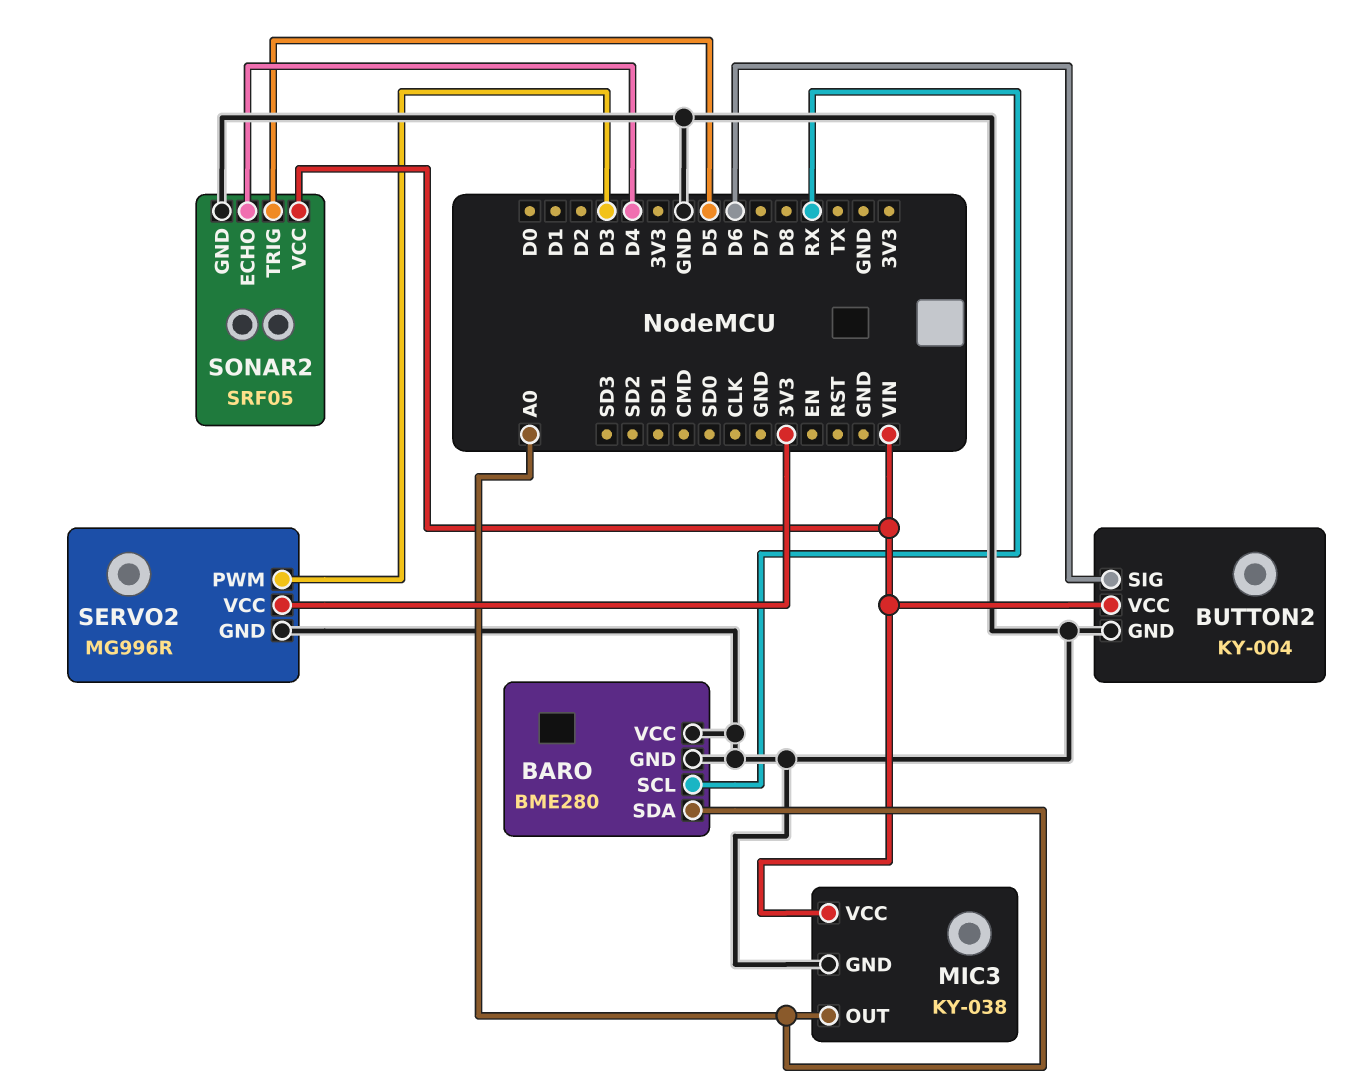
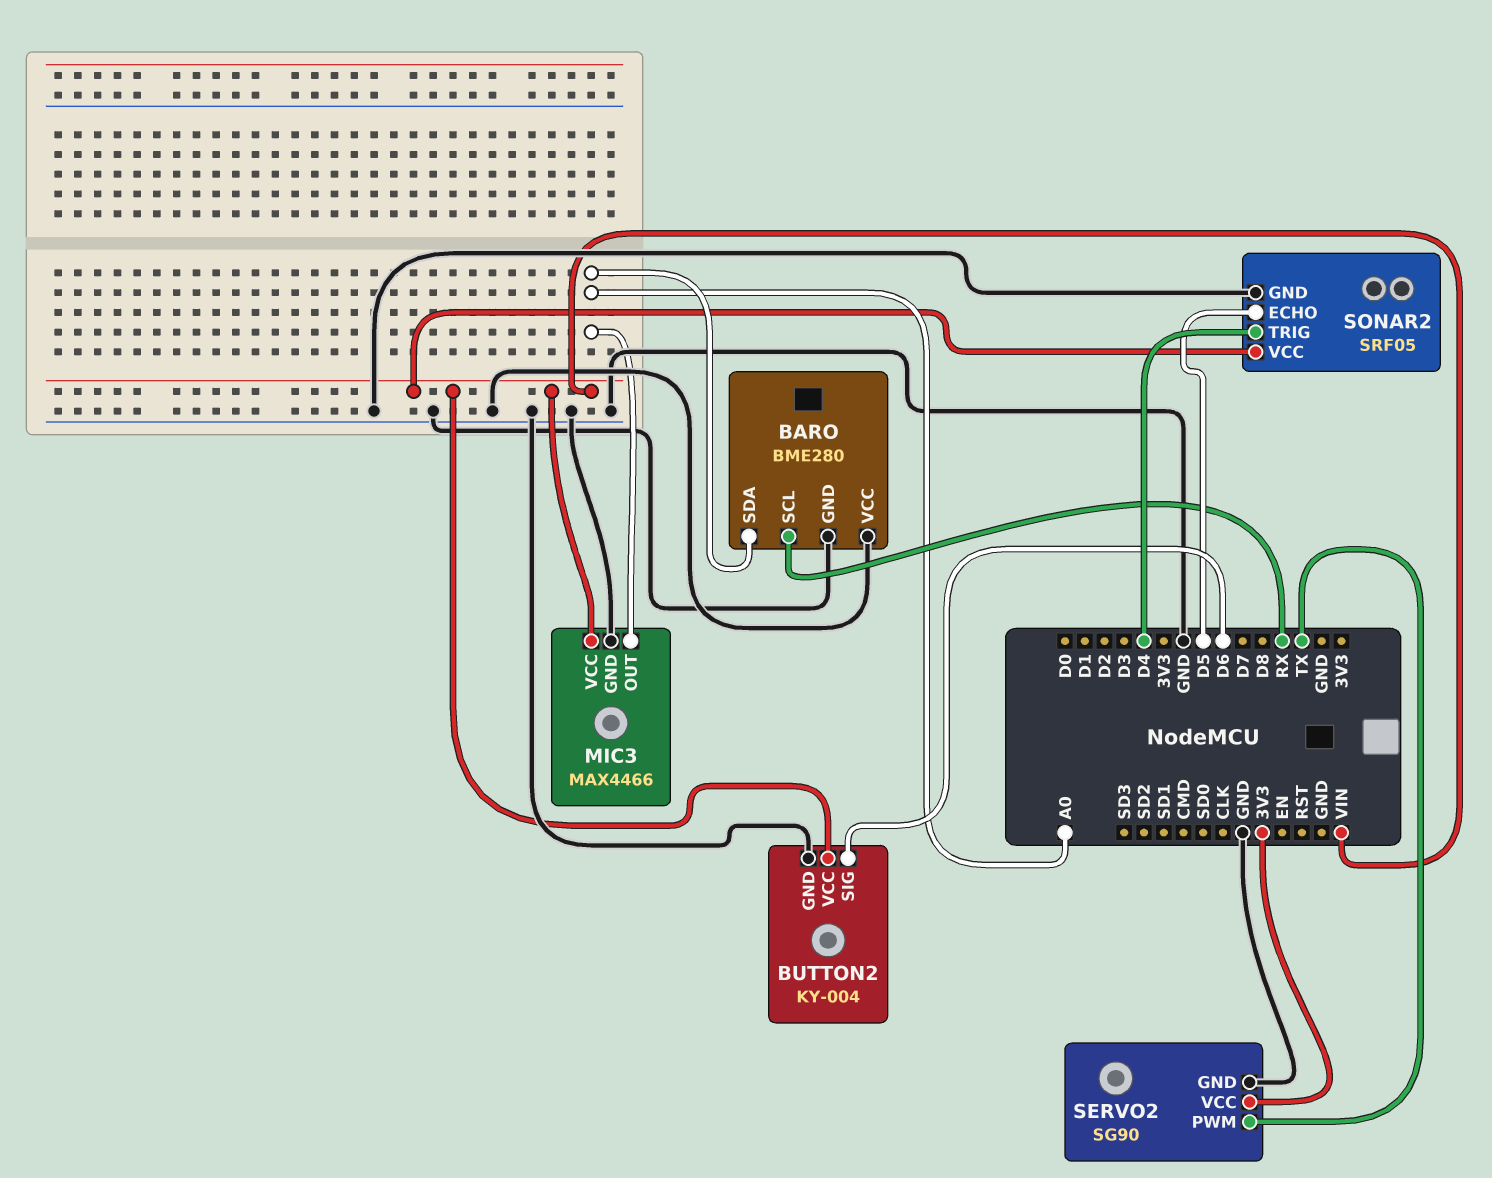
MIC3: KY-038 -> MAX4466
SERVO2: MG996R -> SG90
SERVO2 pin PWM: D3 -> TX
SONAR2 pin ECHO: D4 -> D5
SONAR2 pin TRIG: D5 -> D4

